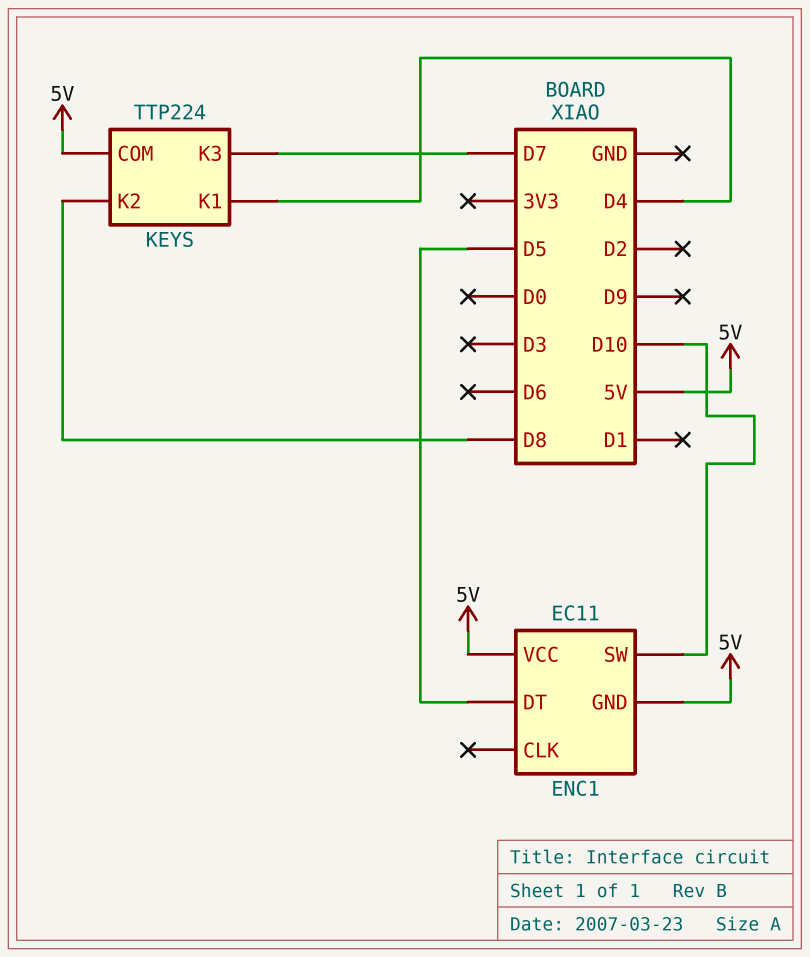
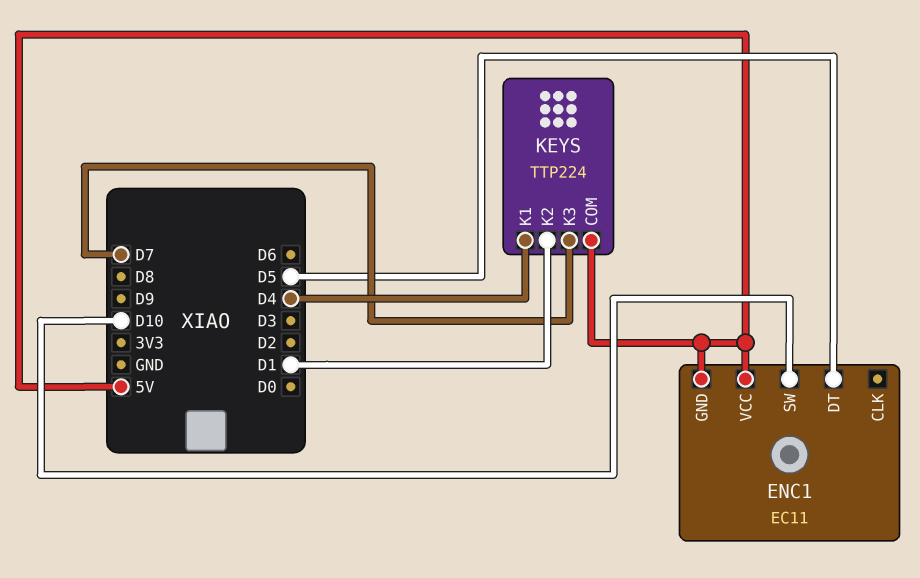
KEYS pin K2: D8 -> D1

